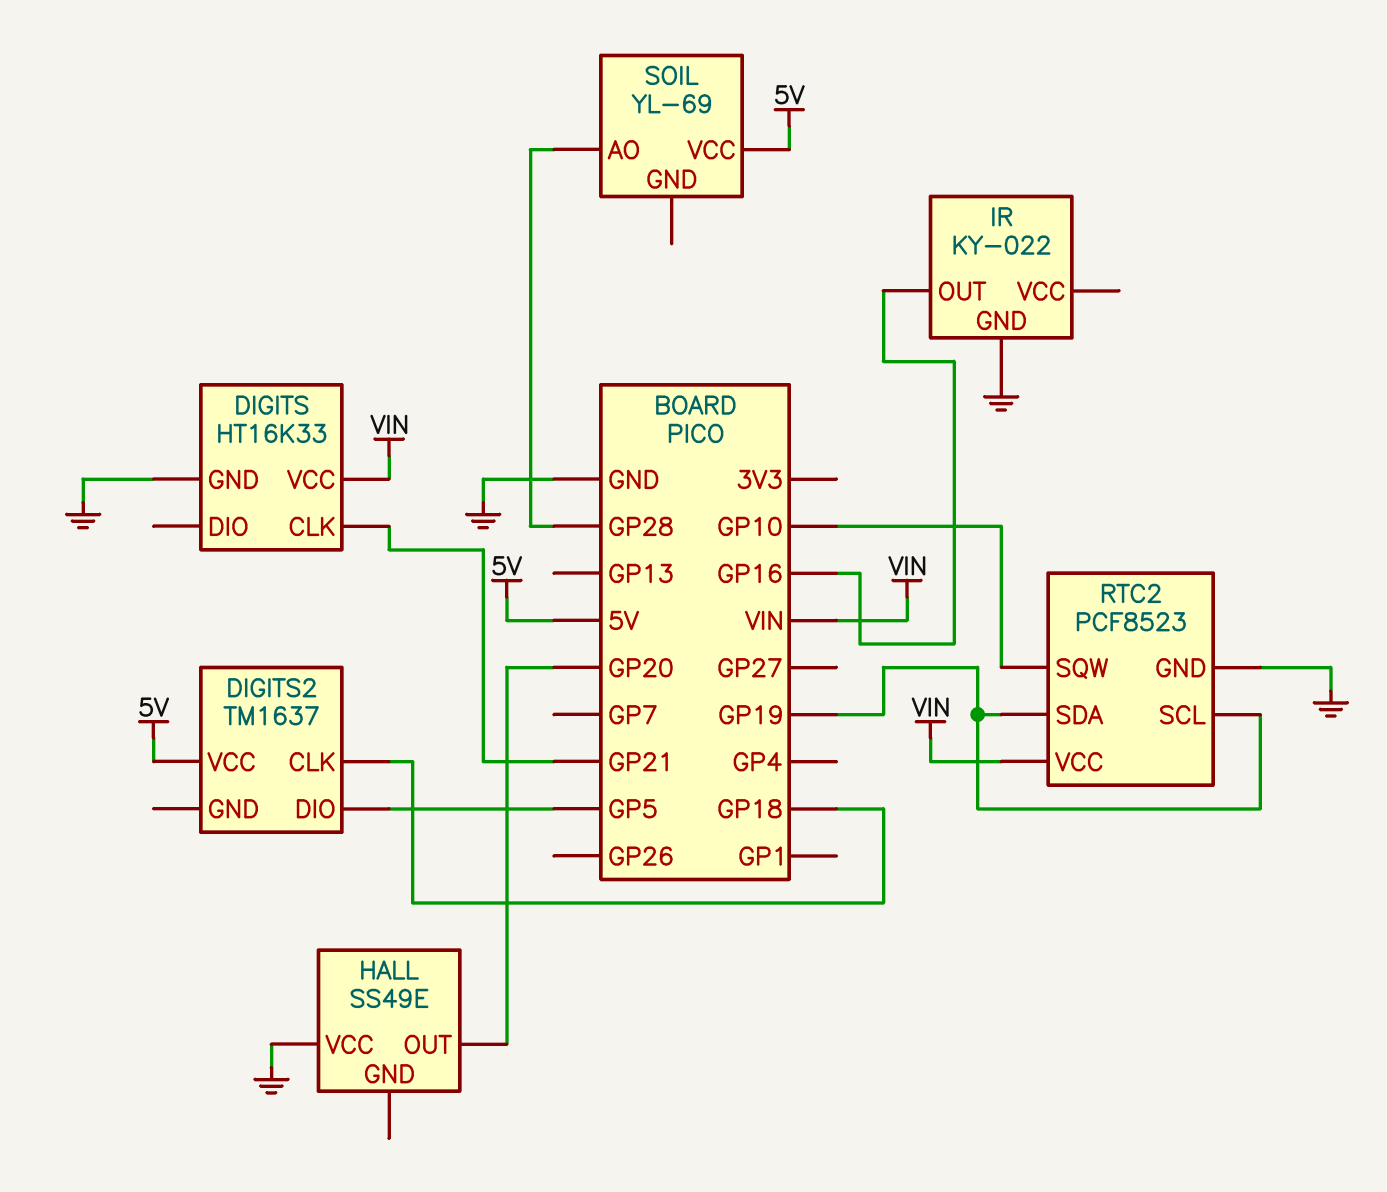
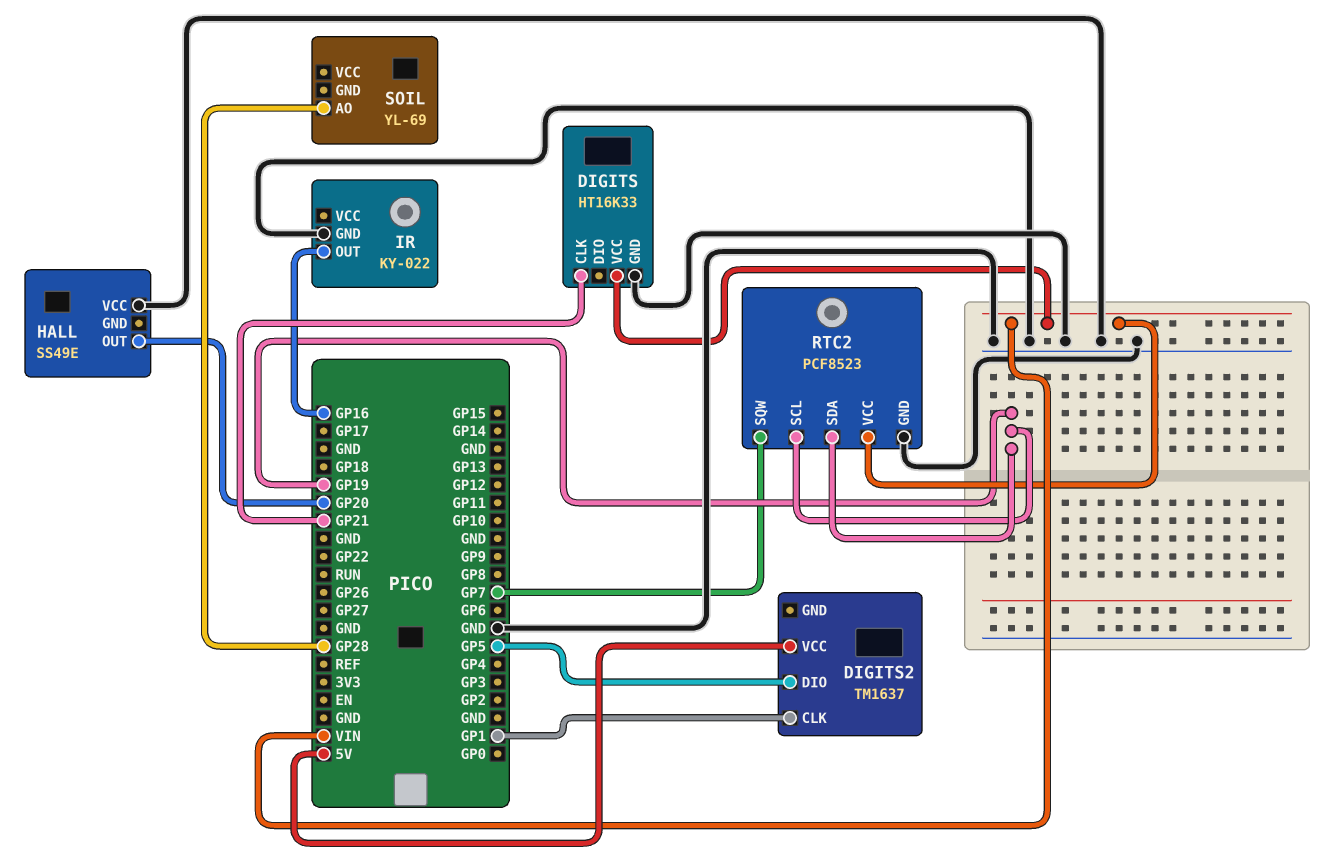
DIGITS2 pin CLK: GP18 -> GP1
RTC2 pin SQW: GP10 -> GP7
SOIL pin VCC: 5V -> none

